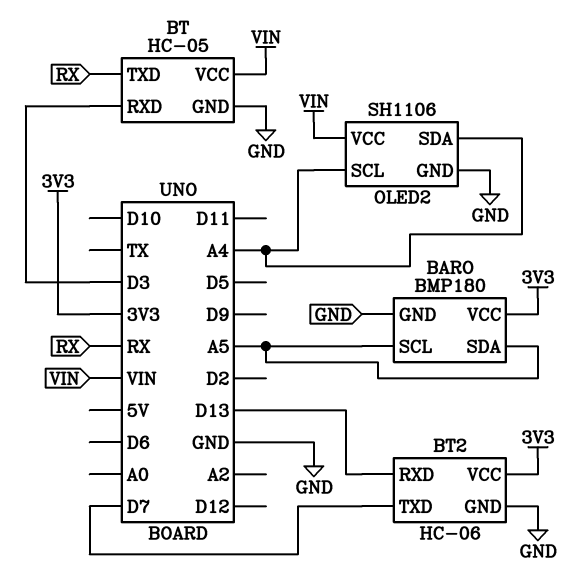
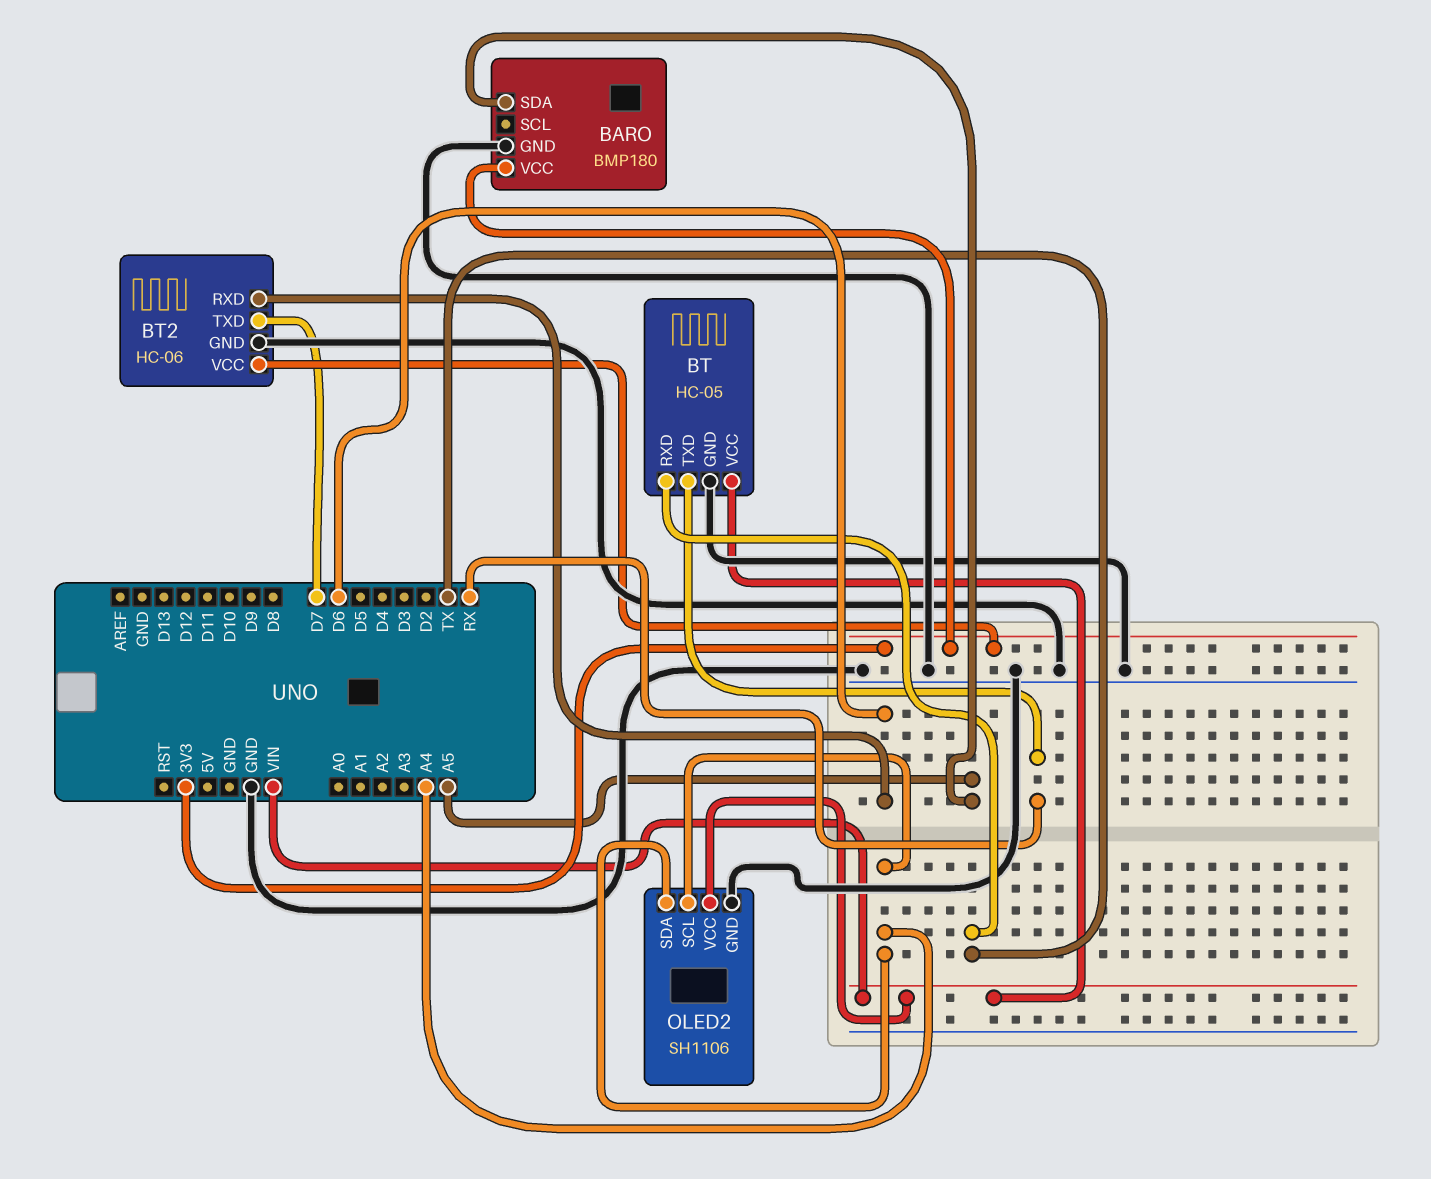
BARO pin SCL: A5 -> none
BT pin RXD: D3 -> TX
BT2 pin RXD: D13 -> D6

